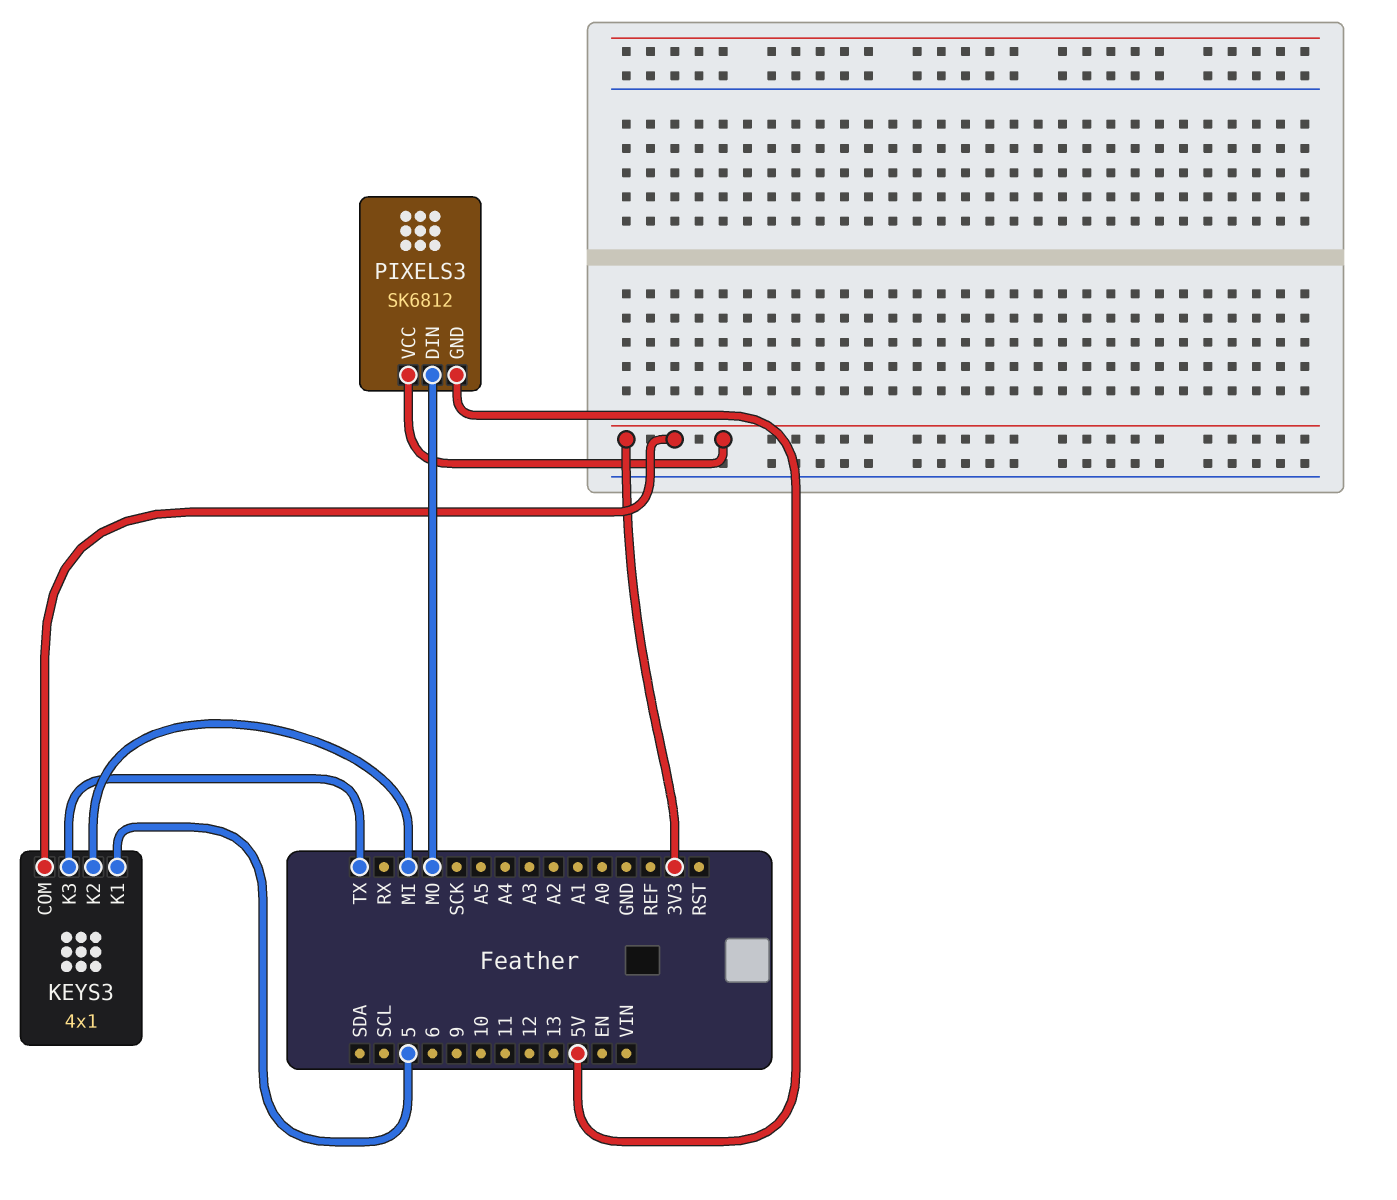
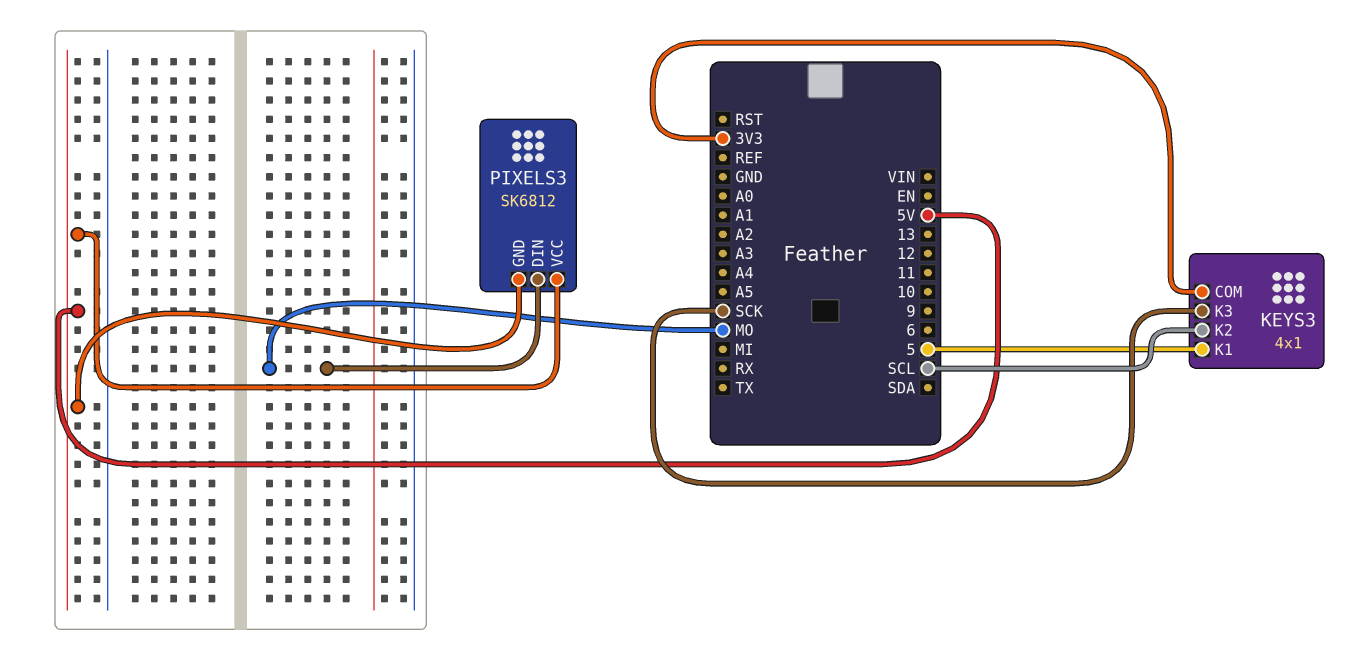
KEYS3 pin K2: MI -> SCL
KEYS3 pin K3: TX -> SCK
PIXELS3 pin VCC: 3V3 -> 5V

